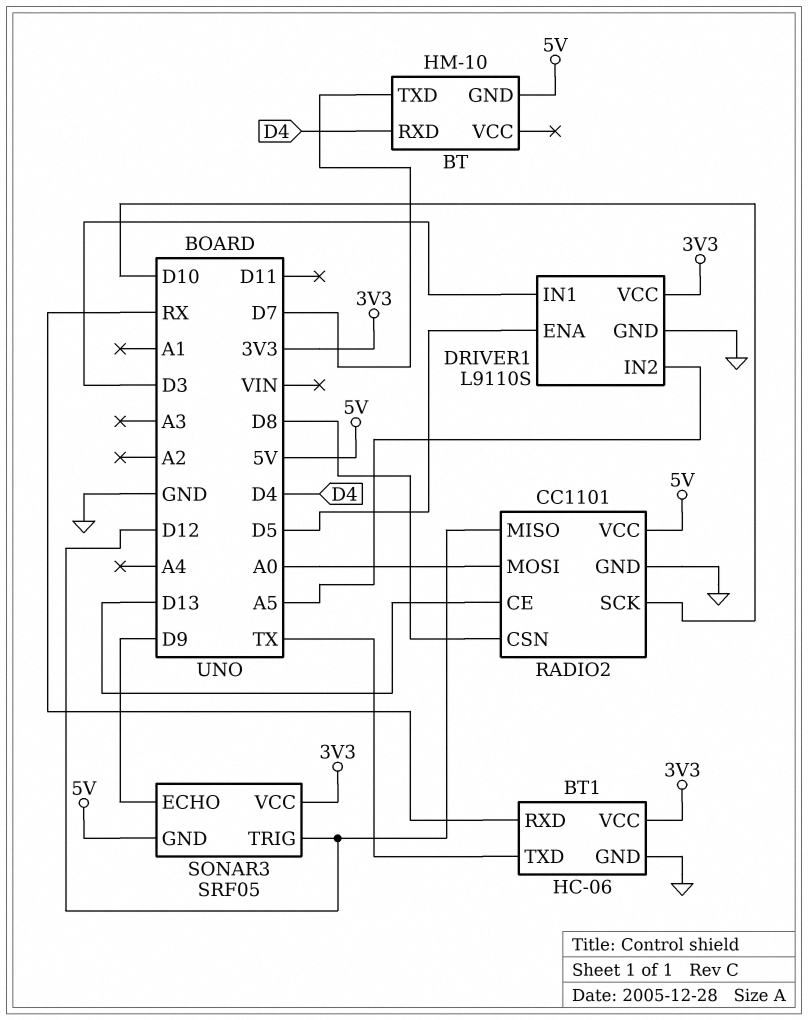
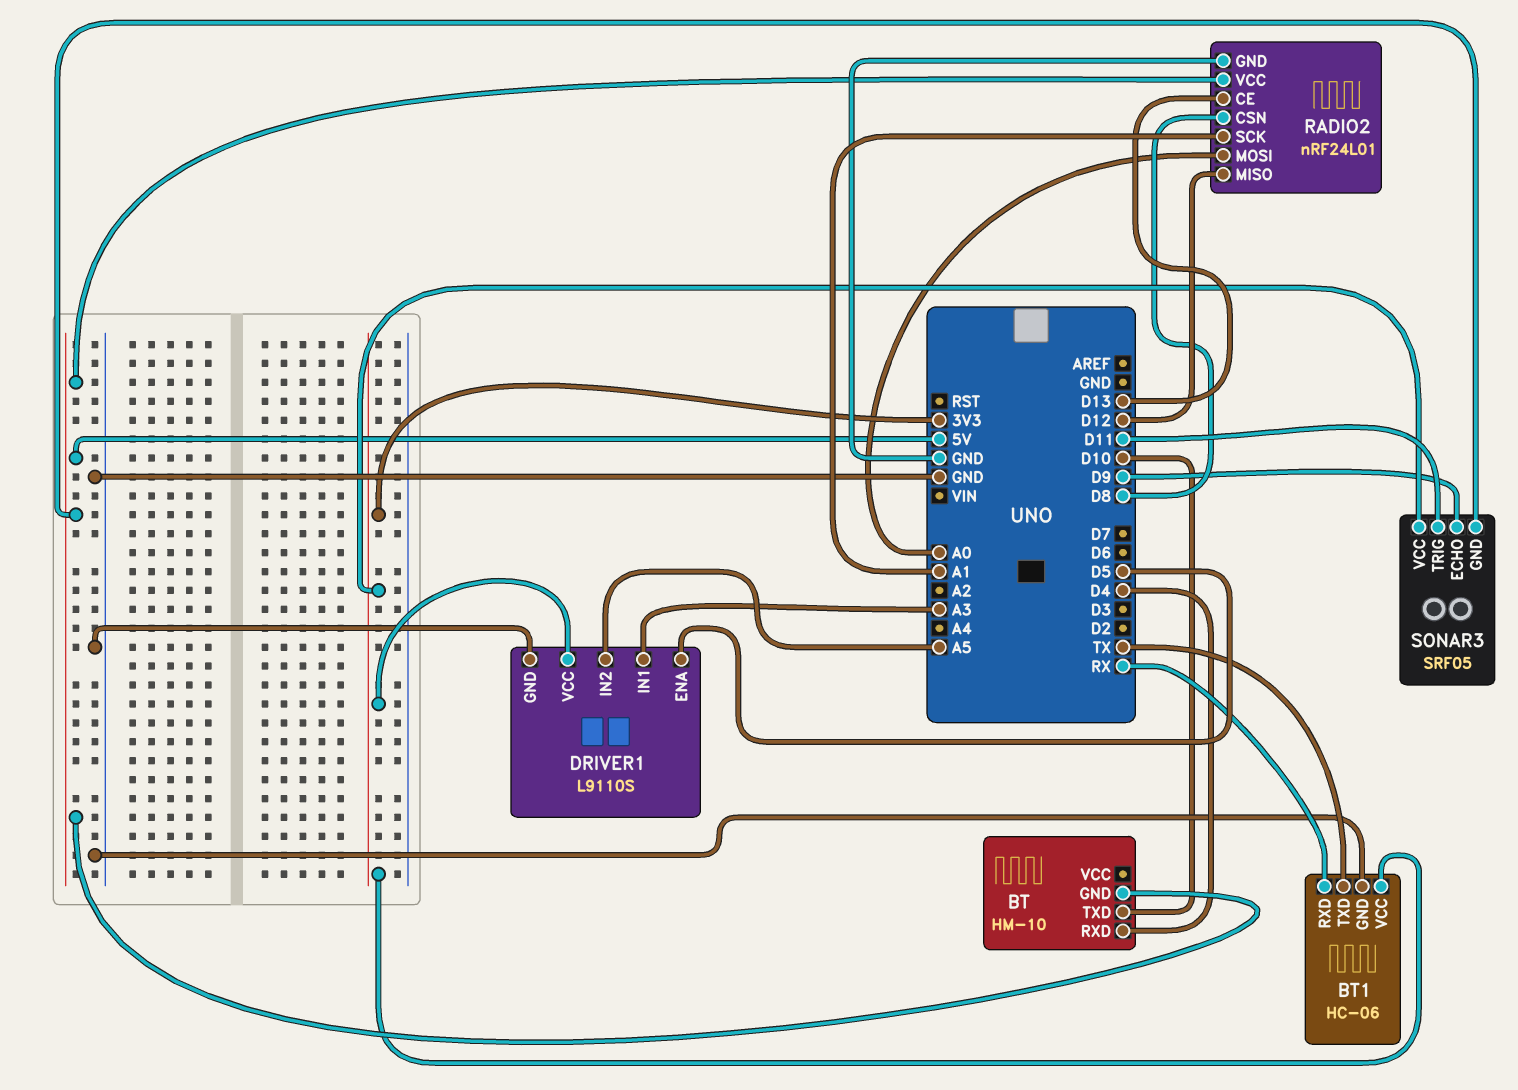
BT pin TXD: D7 -> D10
DRIVER1 pin IN1: D3 -> A3
RADIO2: CC1101 -> nRF24L01
RADIO2 pin SCK: D10 -> A1
SONAR3 pin TRIG: D12 -> D11

